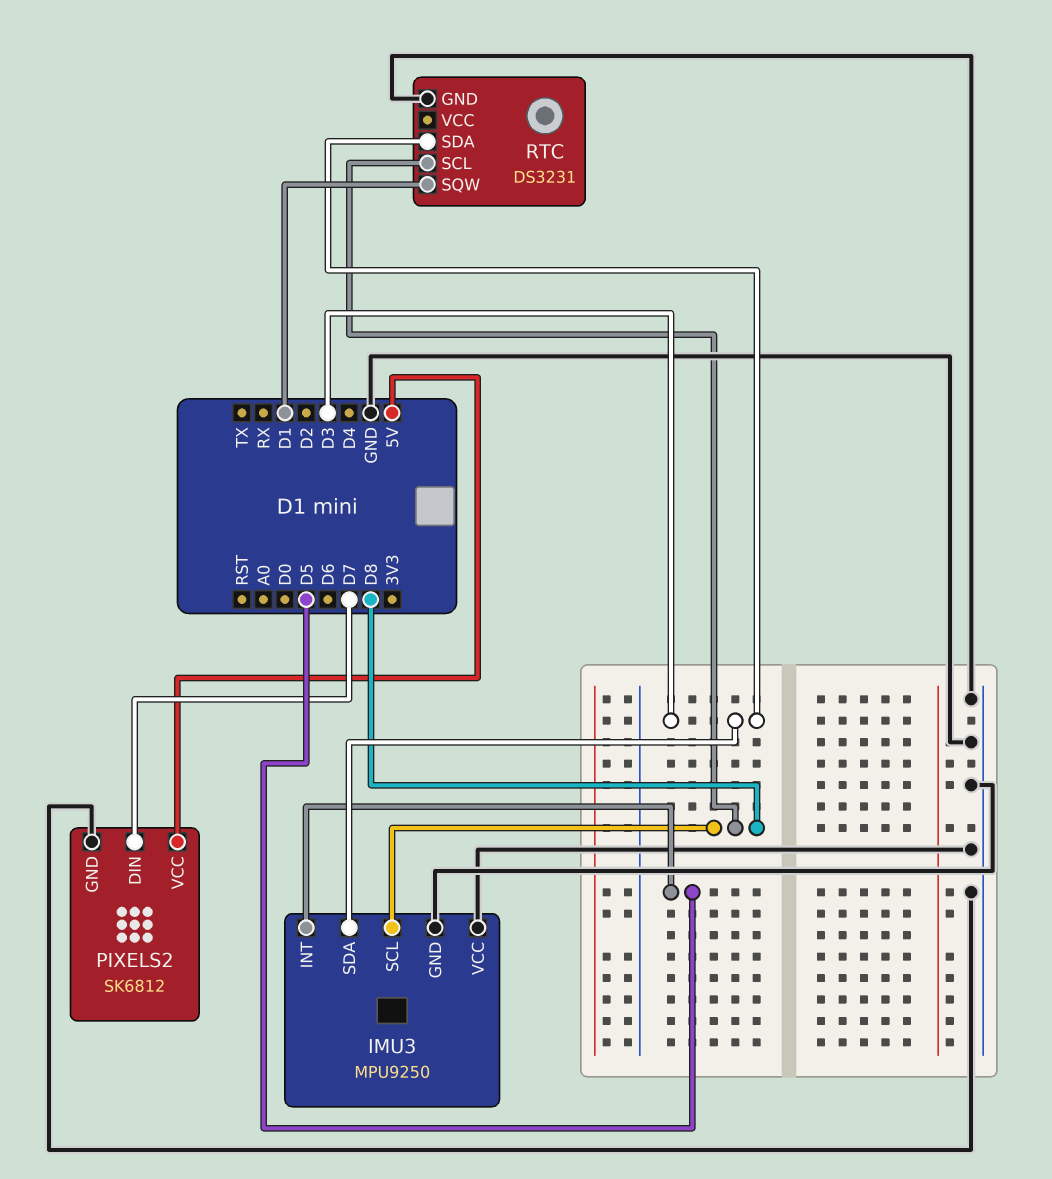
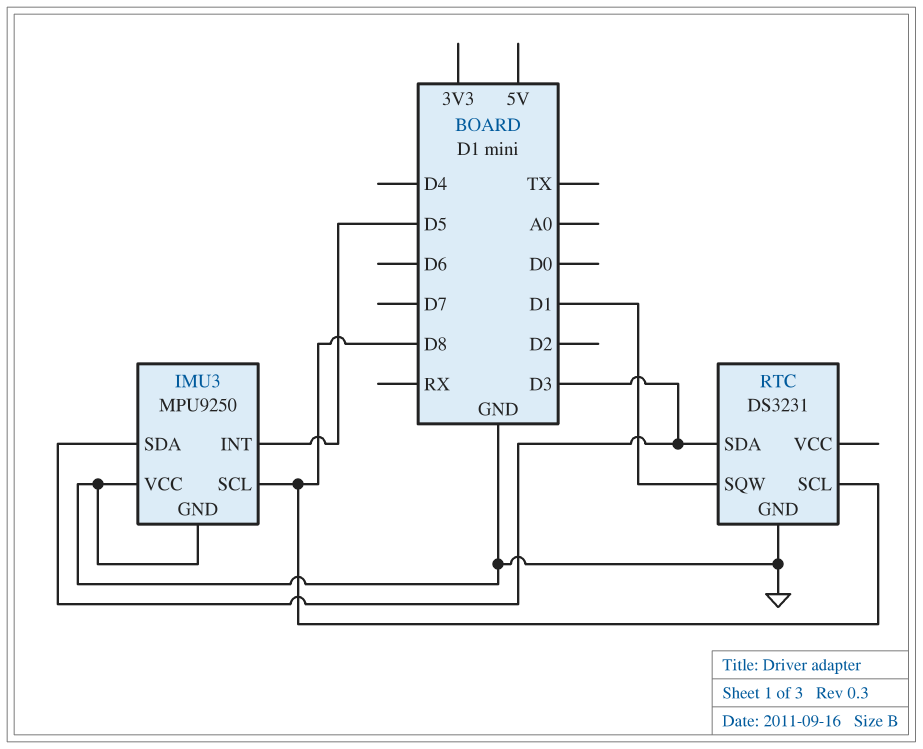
PIXELS2: SK6812 -> none
PIXELS2 pin DIN: D7 -> none
PIXELS2 pin GND: GND -> none
PIXELS2 pin VCC: 5V -> none

